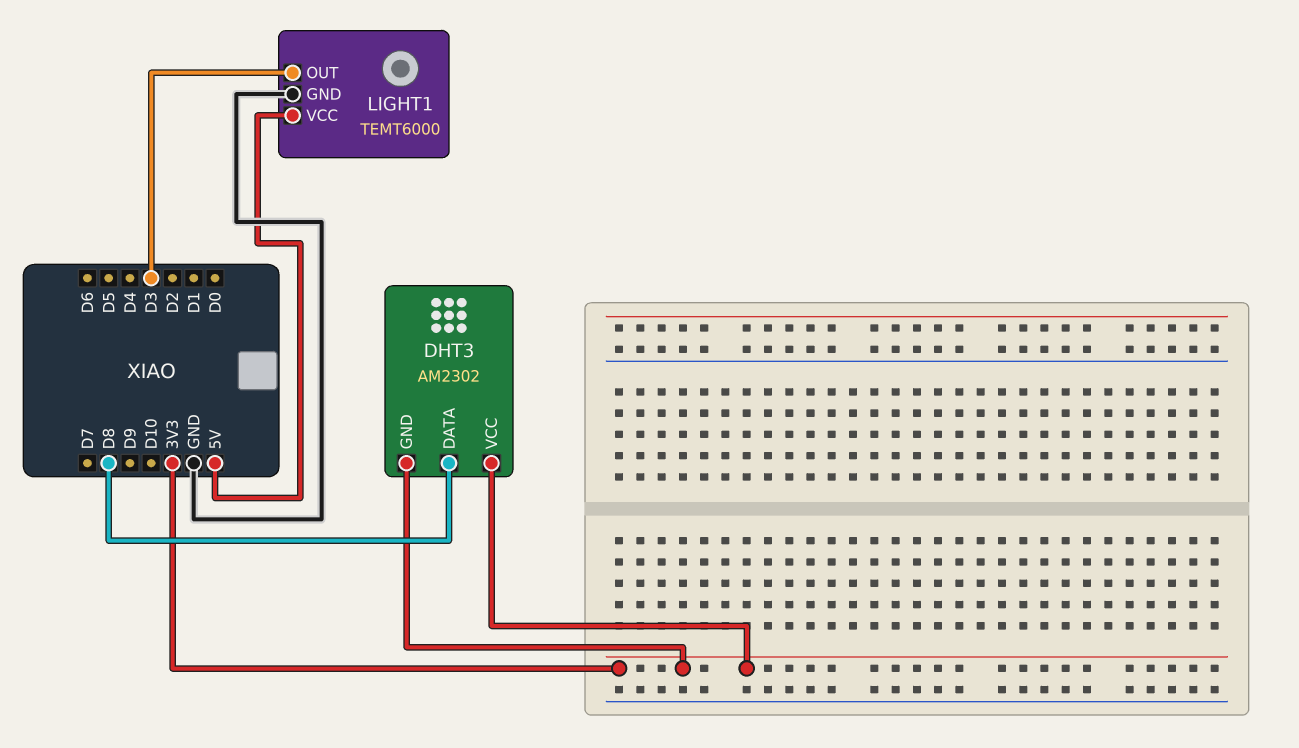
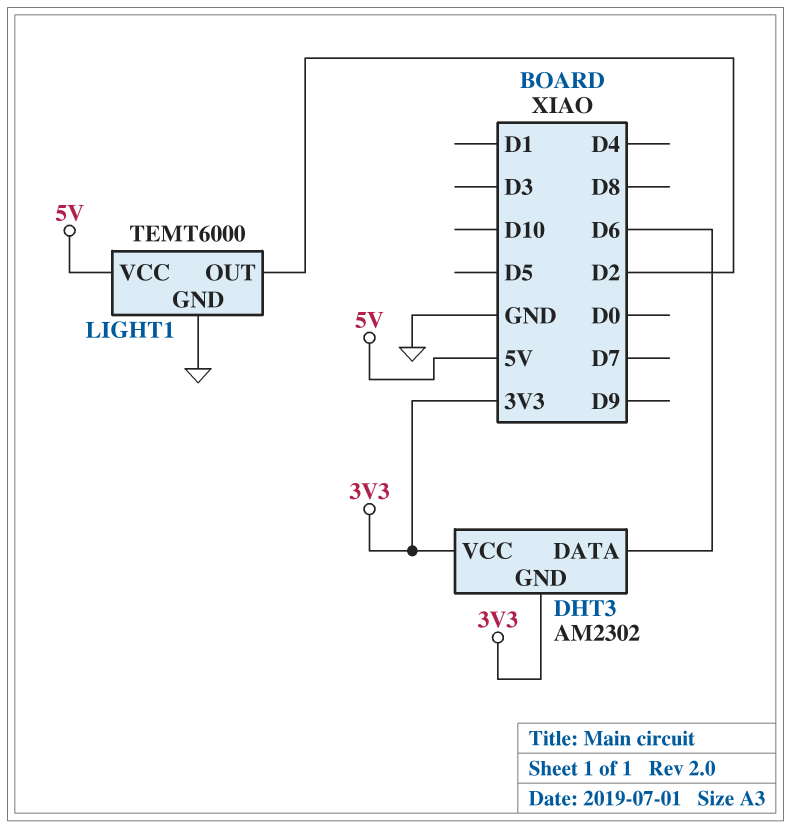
DHT3 pin DATA: D8 -> D6
LIGHT1 pin OUT: D3 -> D2

